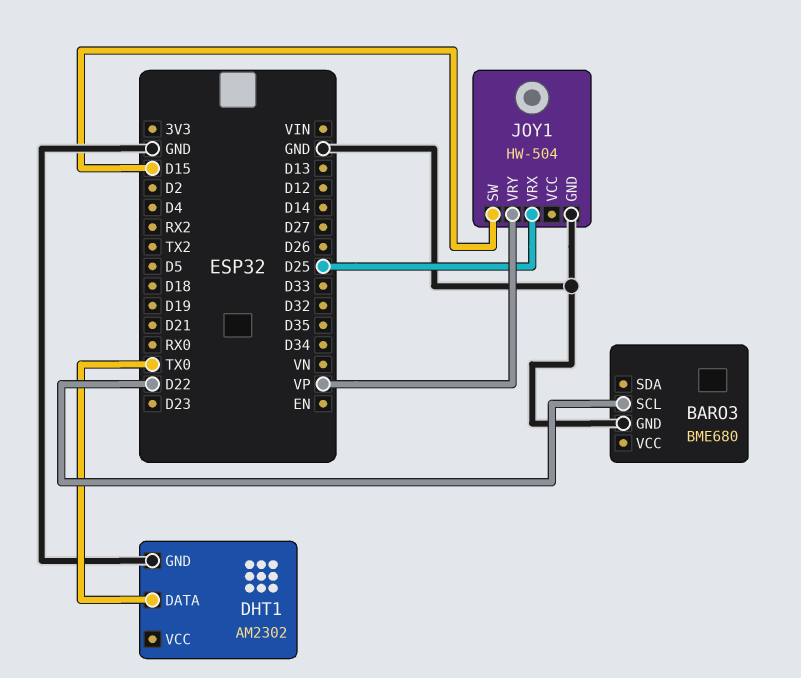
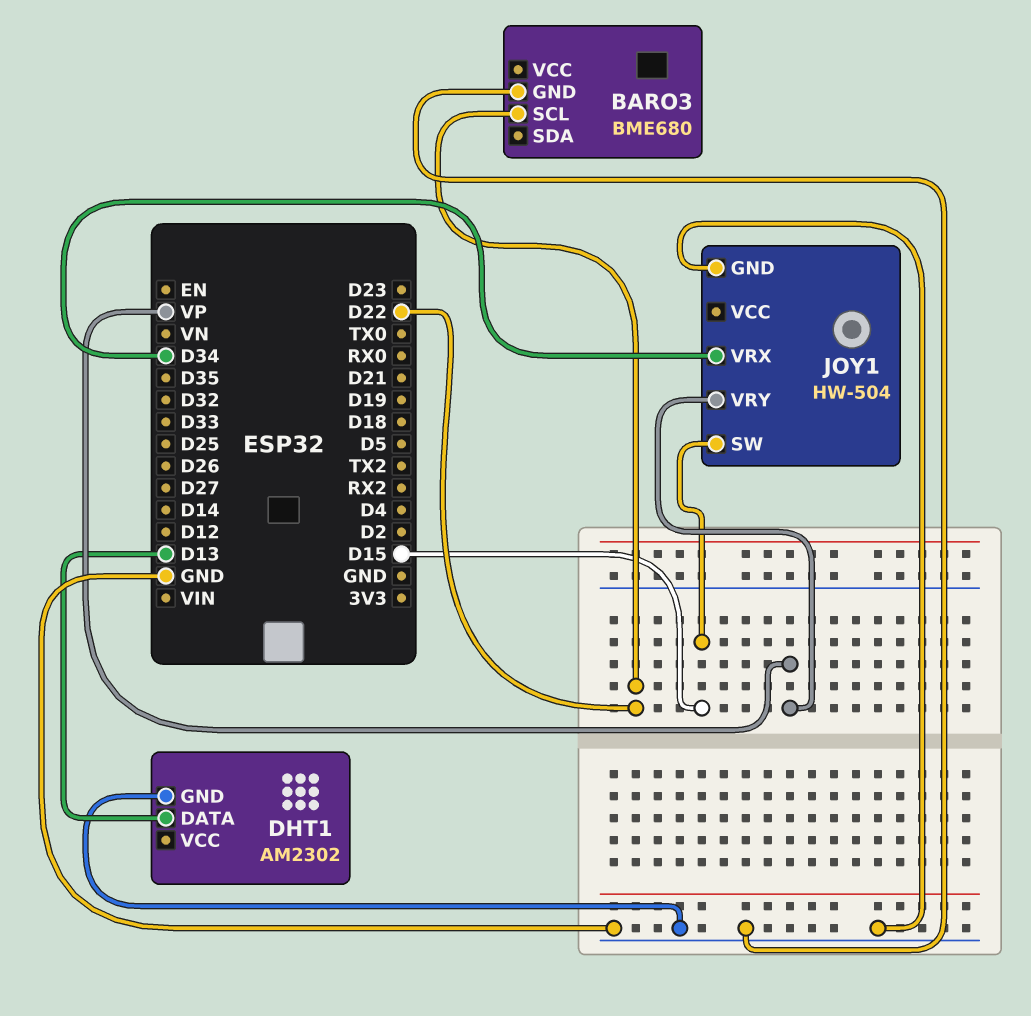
DHT1 pin DATA: TX0 -> D13
JOY1 pin VRX: D25 -> D34

